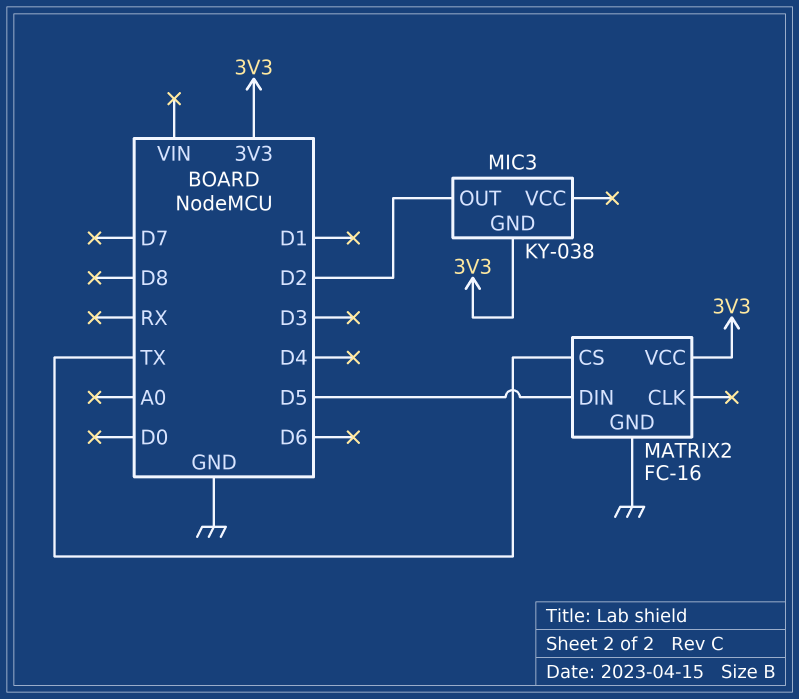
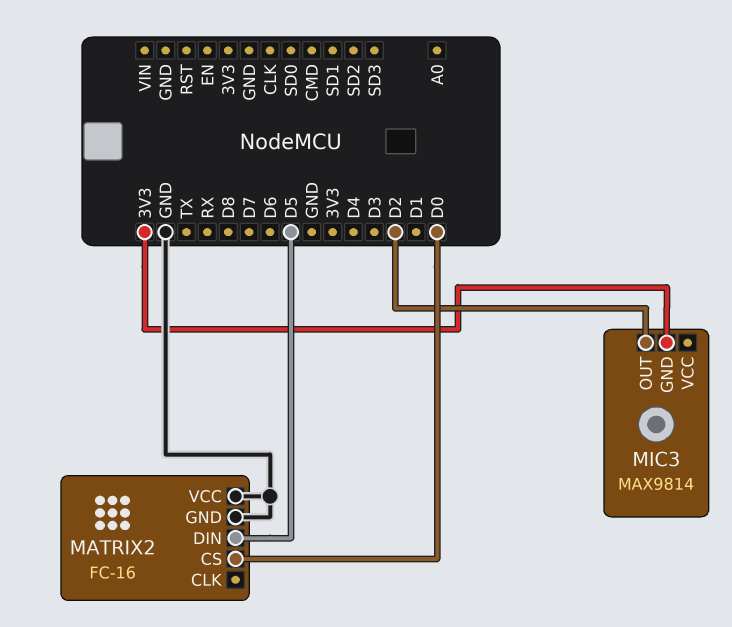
MATRIX2 pin CS: TX -> D0
MATRIX2 pin VCC: 3V3 -> GND
MIC3: KY-038 -> MAX9814

